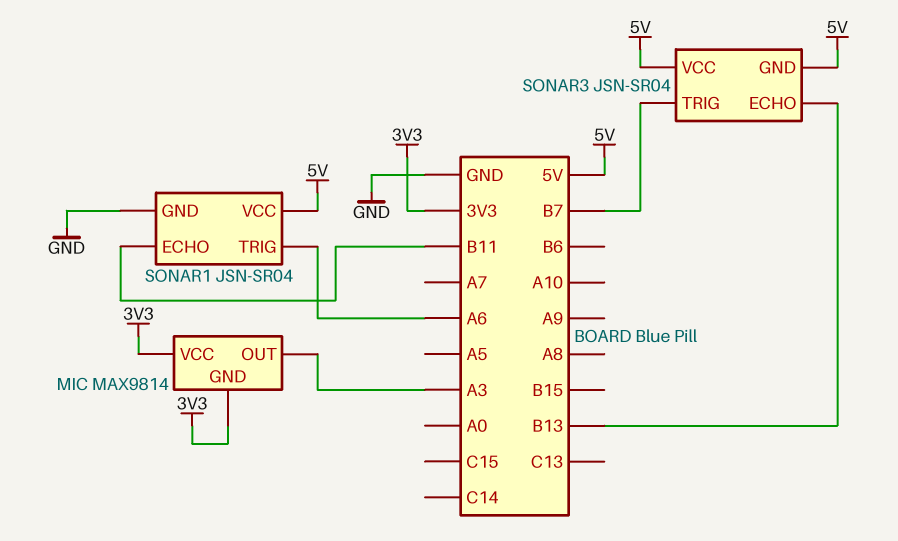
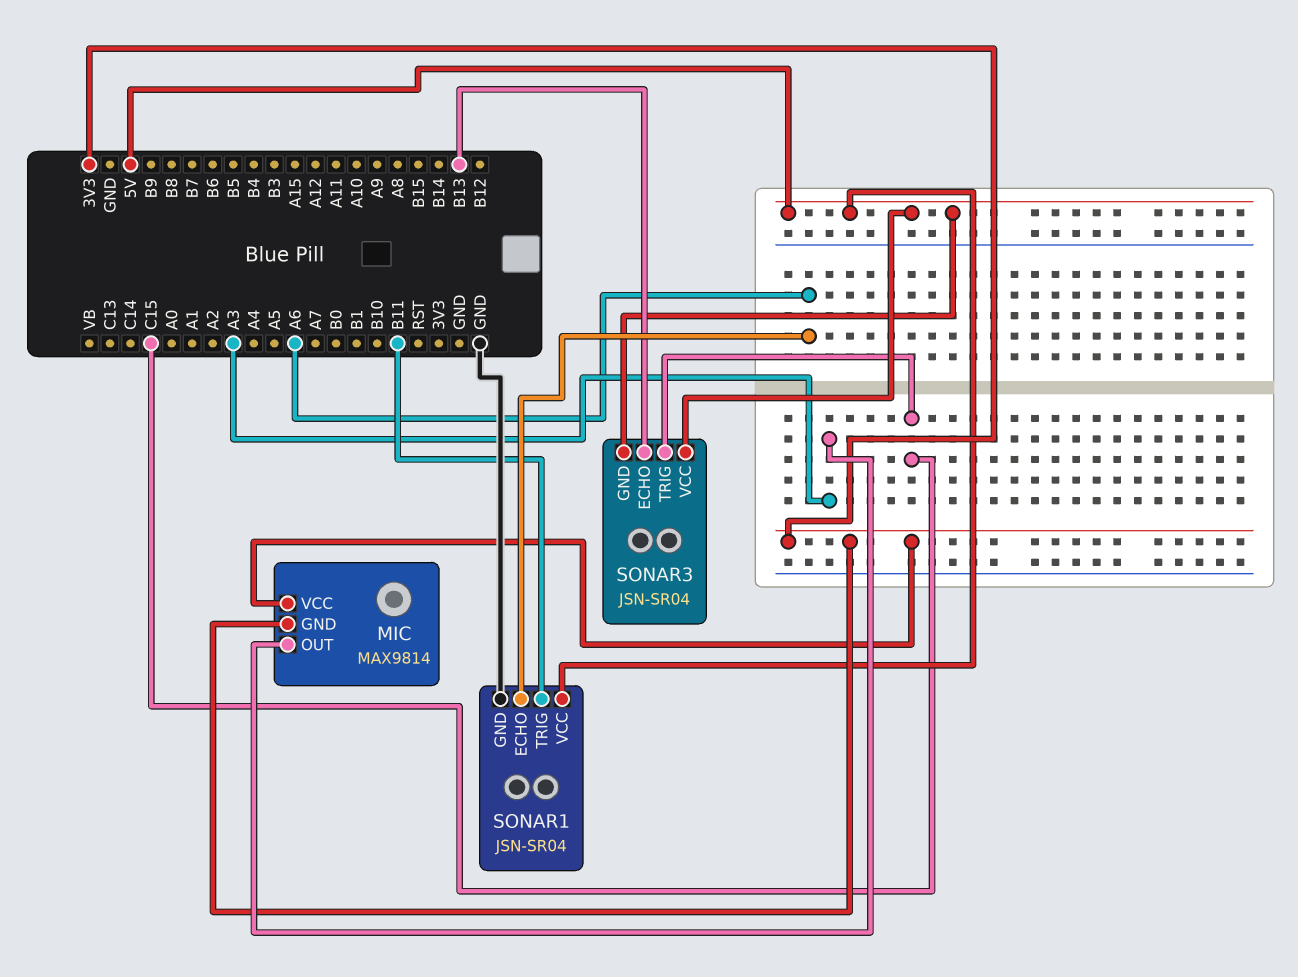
SONAR1 pin ECHO: B11 -> A6
SONAR1 pin TRIG: A6 -> B11
SONAR3 pin TRIG: B7 -> C15

